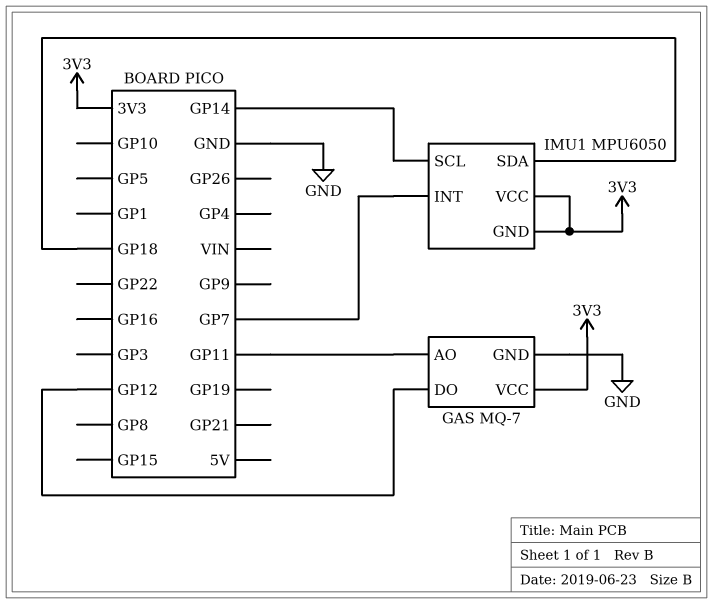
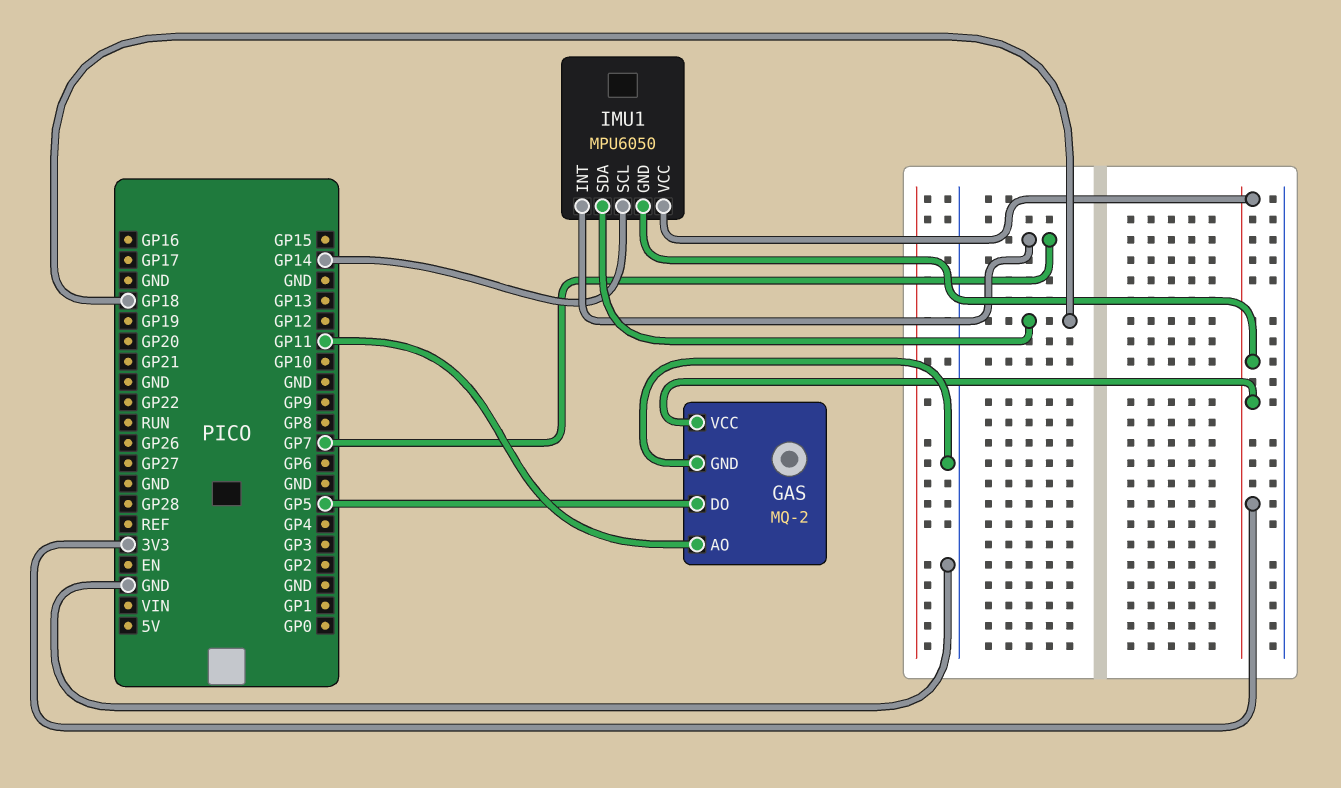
GAS: MQ-7 -> MQ-2
GAS pin DO: GP12 -> GP5

